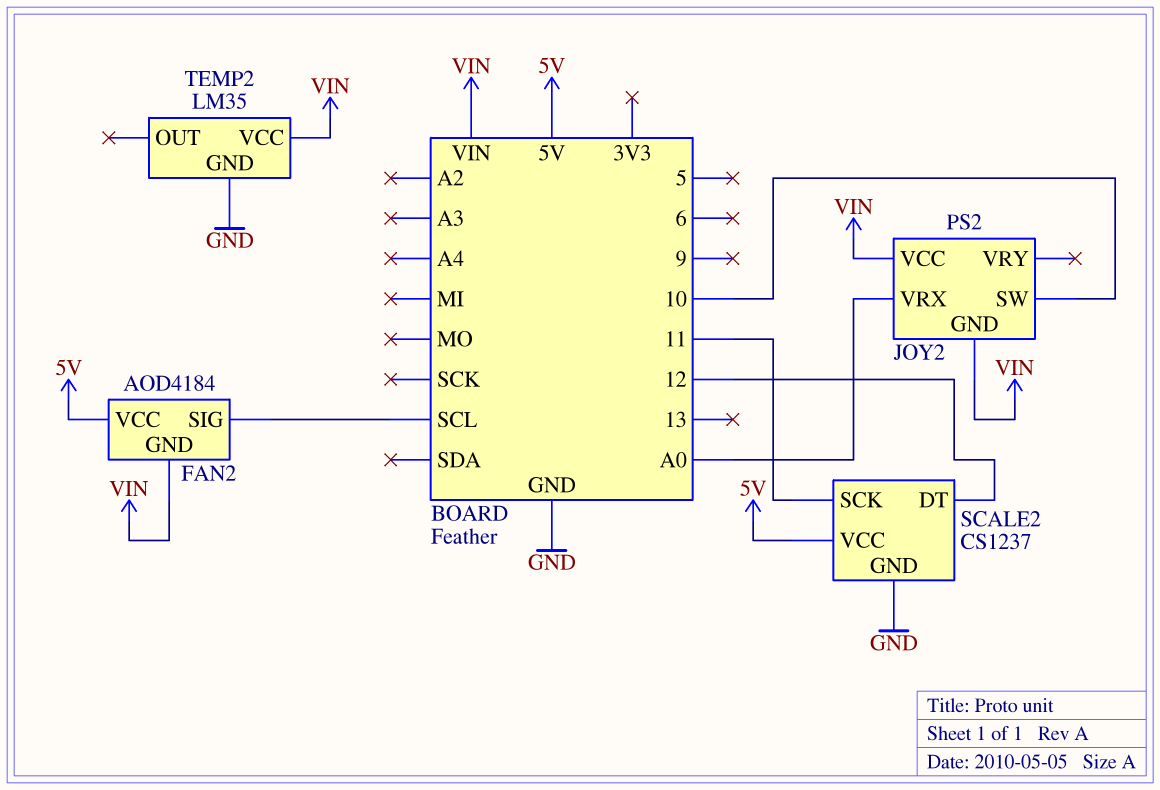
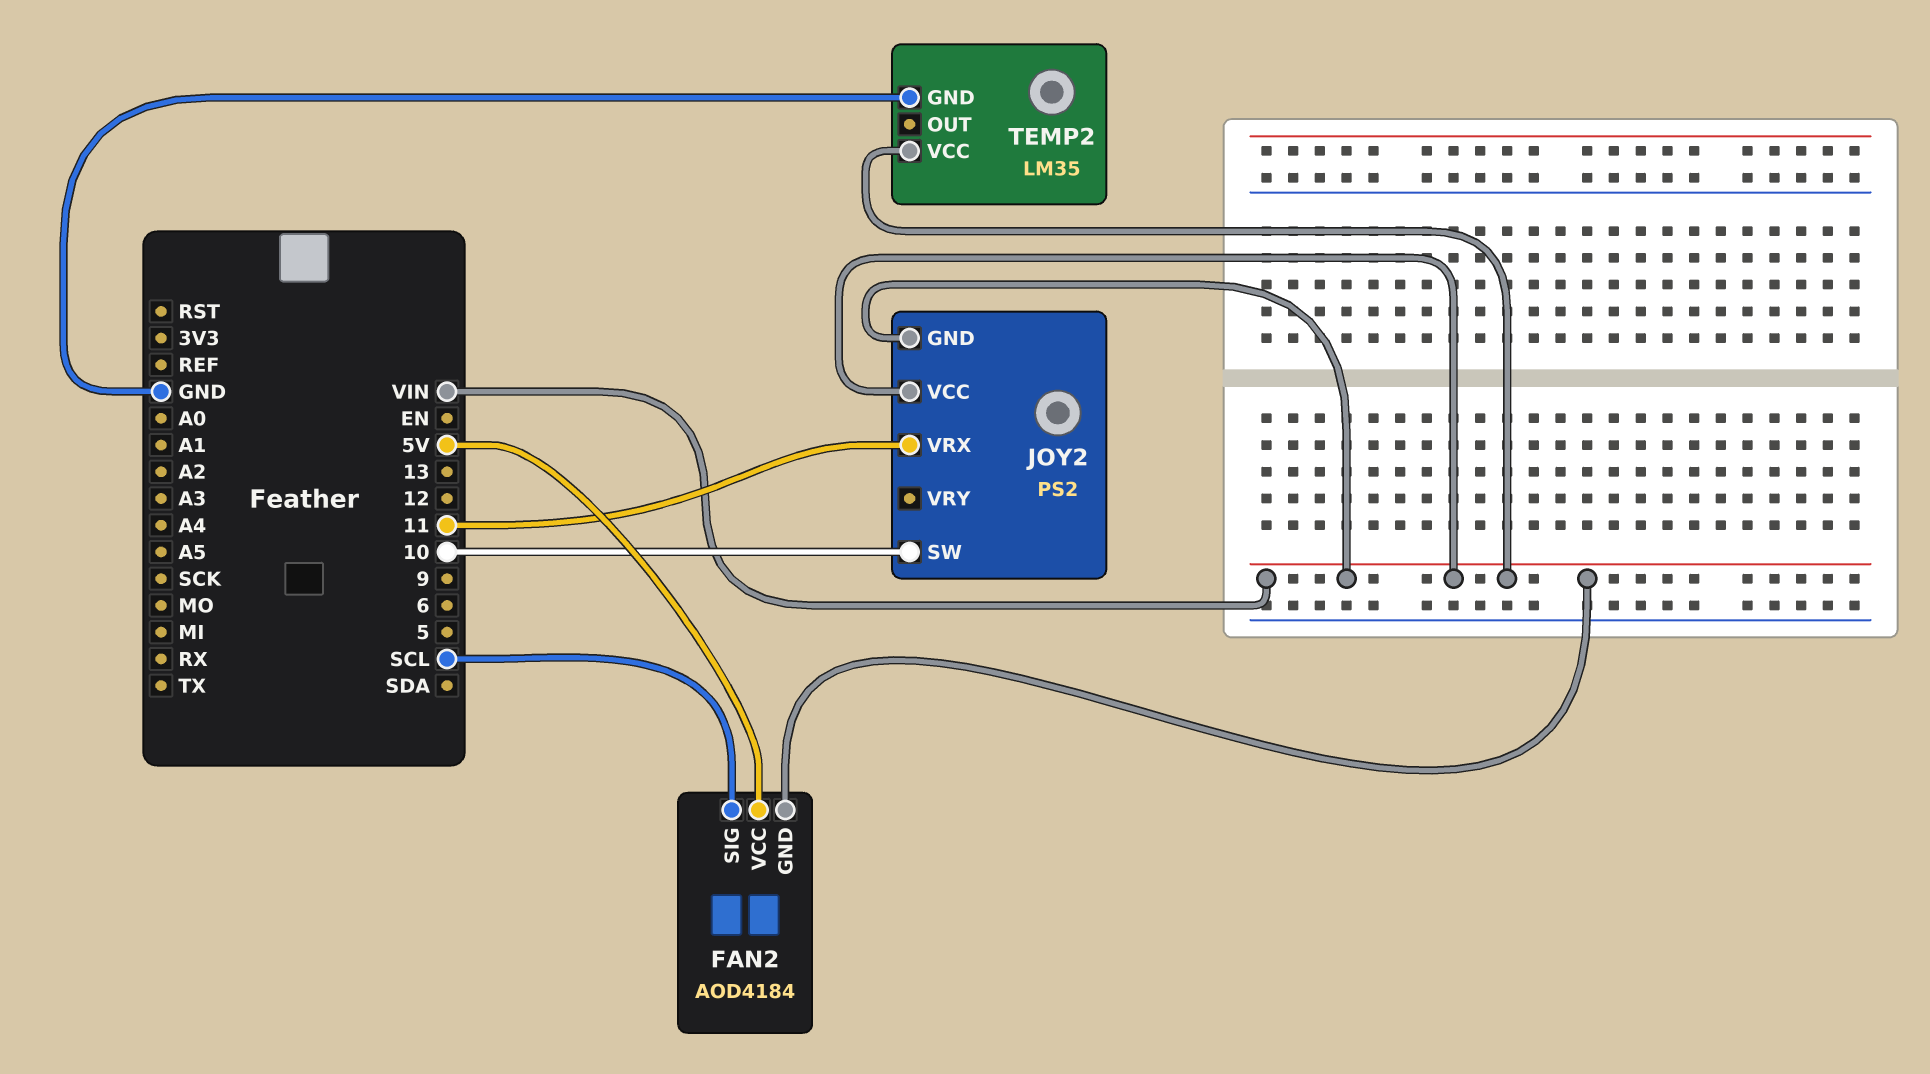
JOY2 pin VRX: A0 -> 11
SCALE2: CS1237 -> none
SCALE2 pin DT: 12 -> none
SCALE2 pin GND: GND -> none
SCALE2 pin SCK: 11 -> none
SCALE2 pin VCC: 5V -> none

